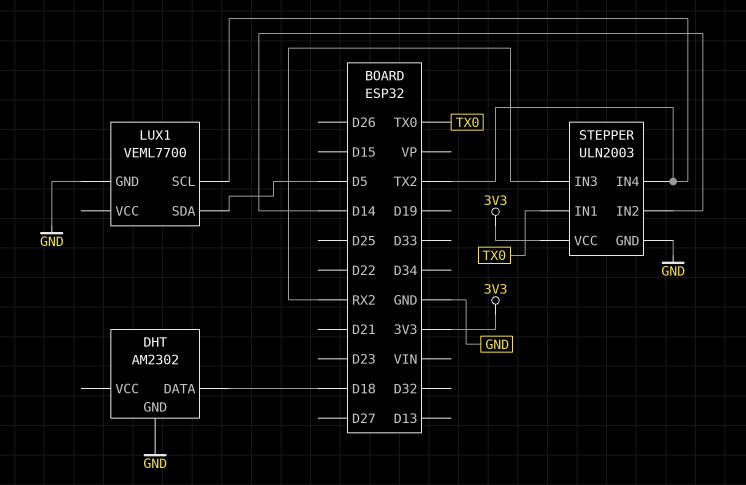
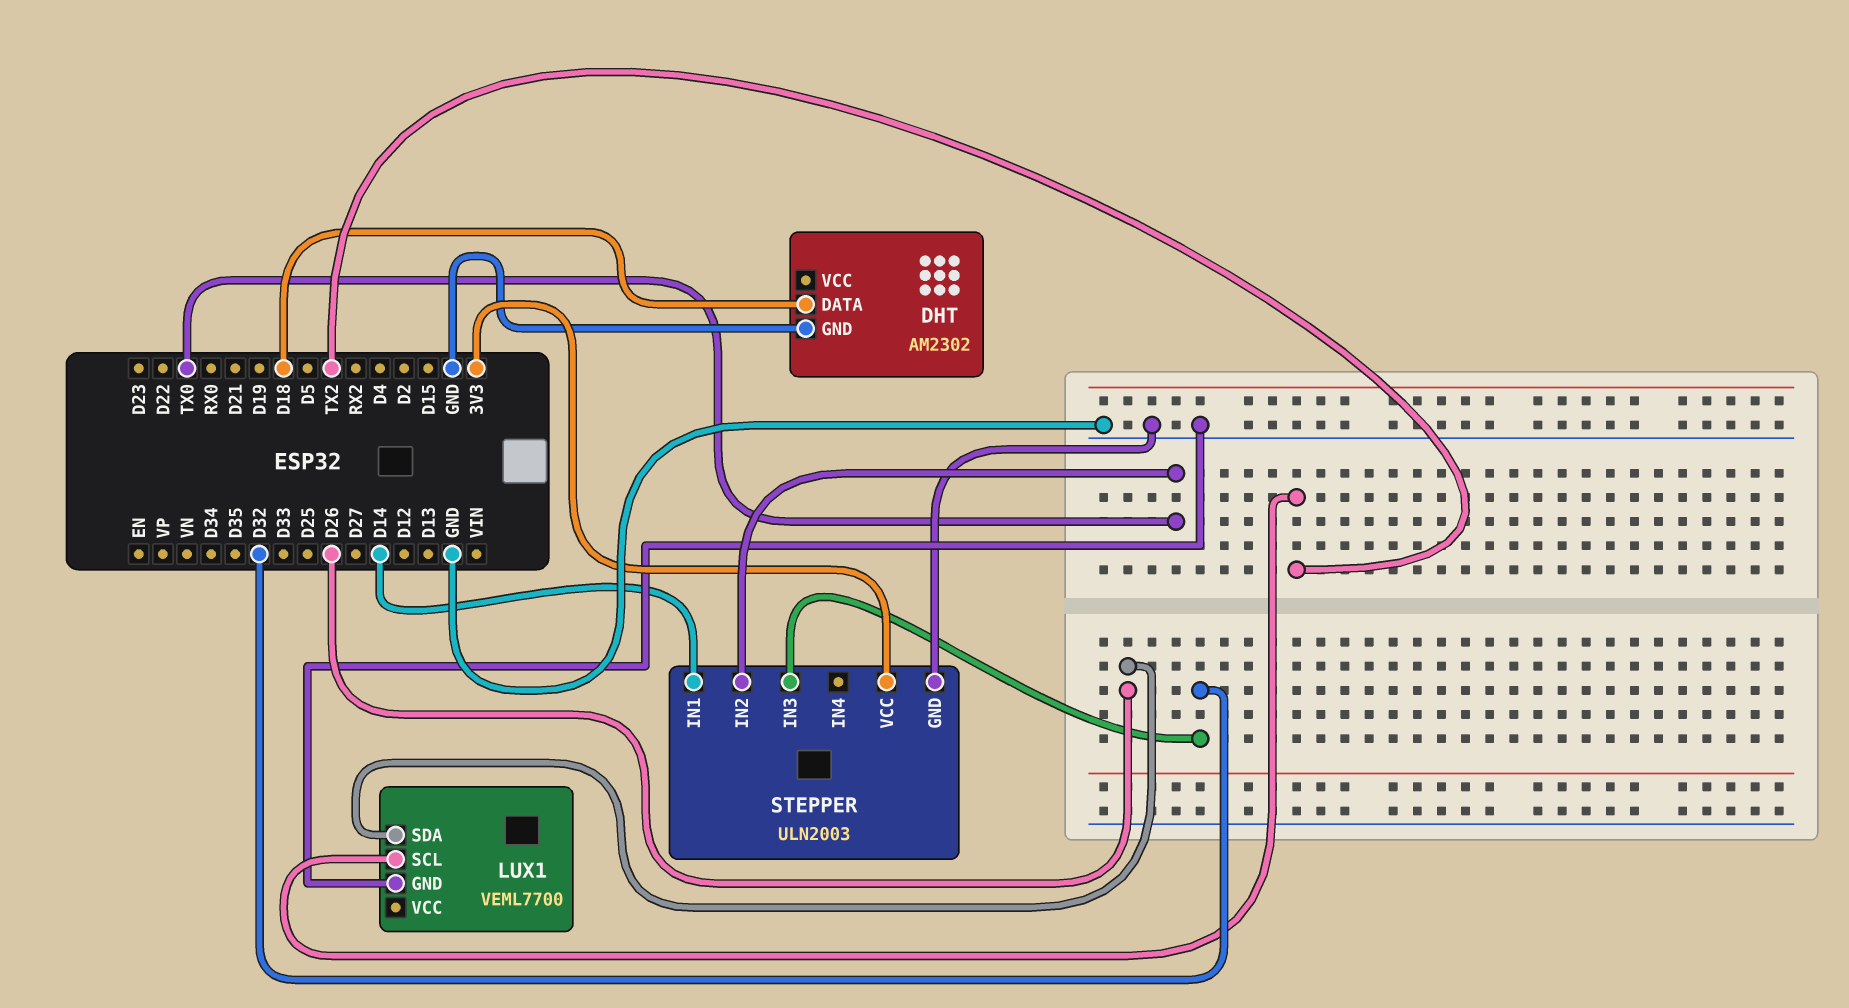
LUX1 pin SDA: D5 -> D26
STEPPER pin IN1: TX0 -> D14
STEPPER pin IN2: D14 -> TX0
STEPPER pin IN3: RX2 -> D32
STEPPER pin IN4: TX2 -> none

